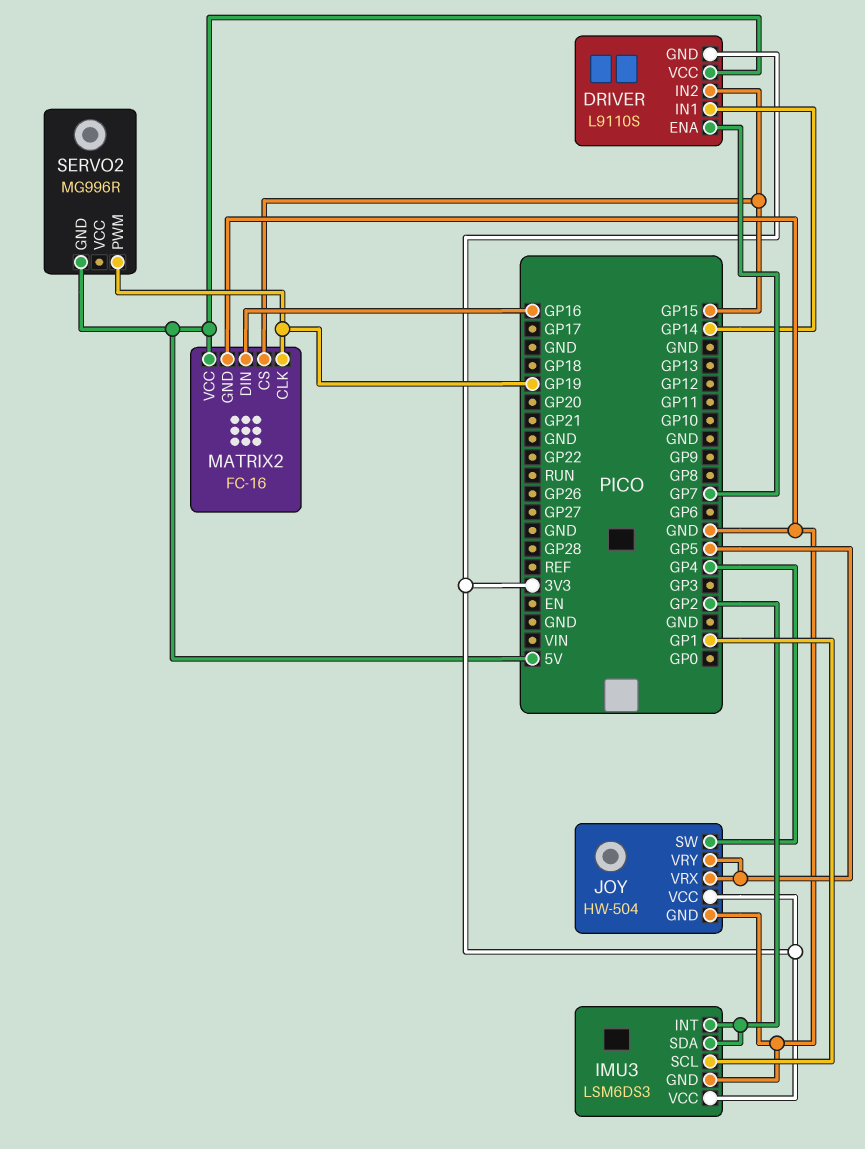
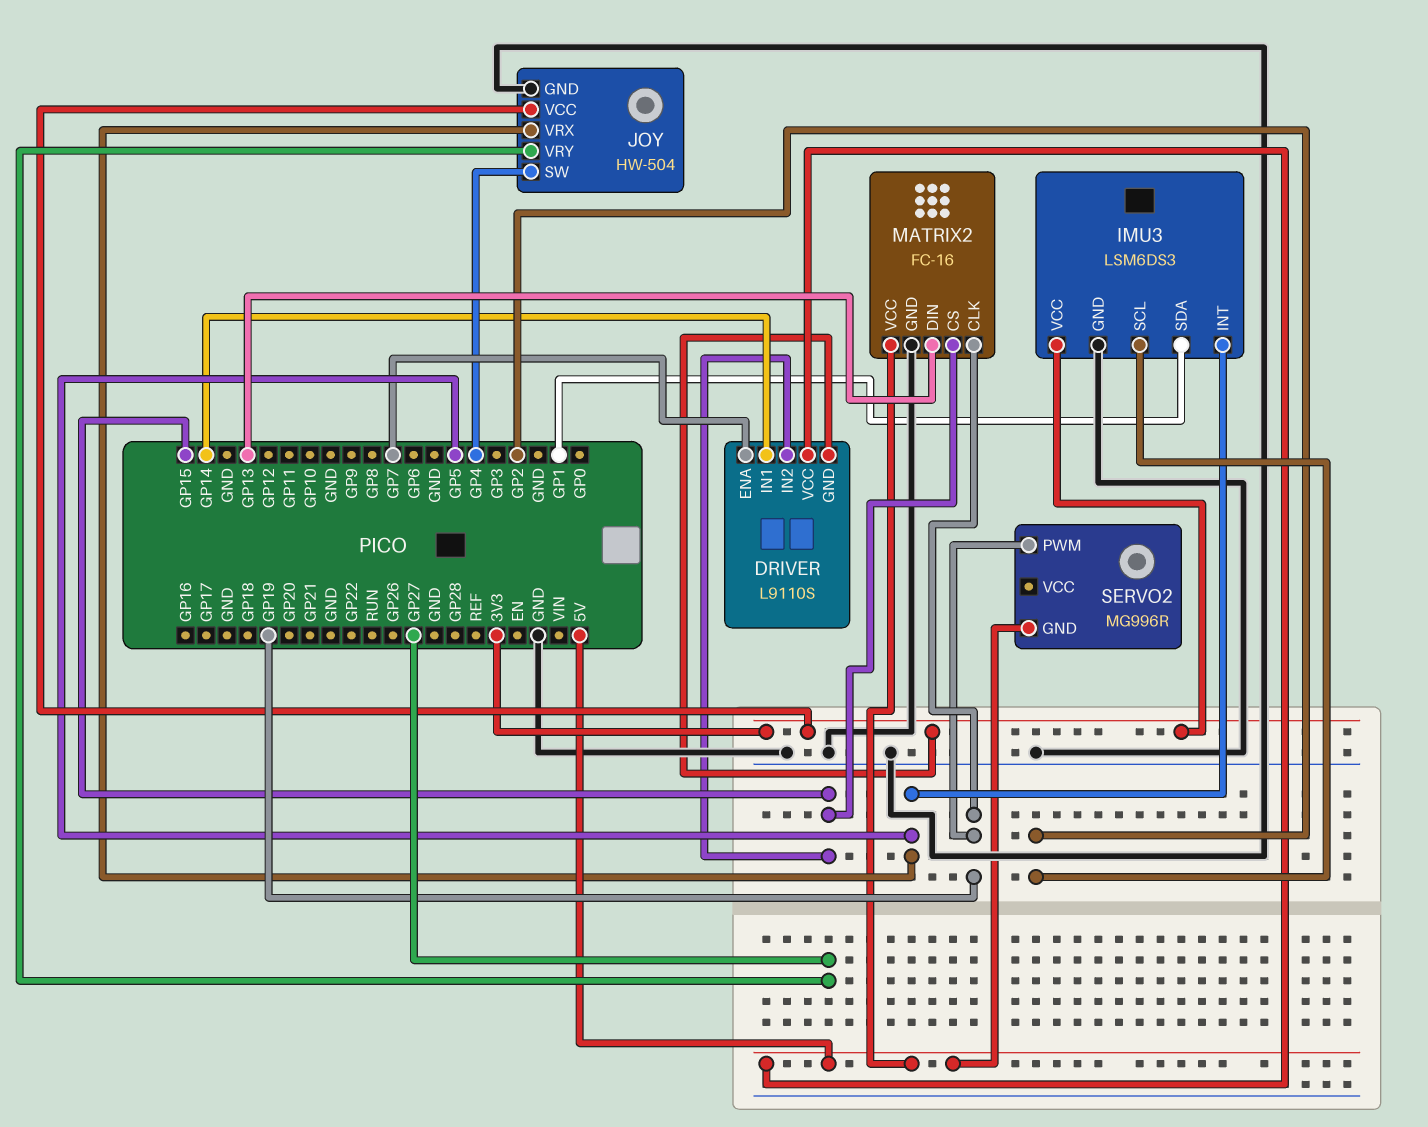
IMU3 pin INT: GP2 -> GP5
IMU3 pin SCL: GP1 -> GP2
IMU3 pin SDA: GP2 -> GP1
JOY pin VRY: GP5 -> GP27
MATRIX2 pin DIN: GP16 -> GP13

